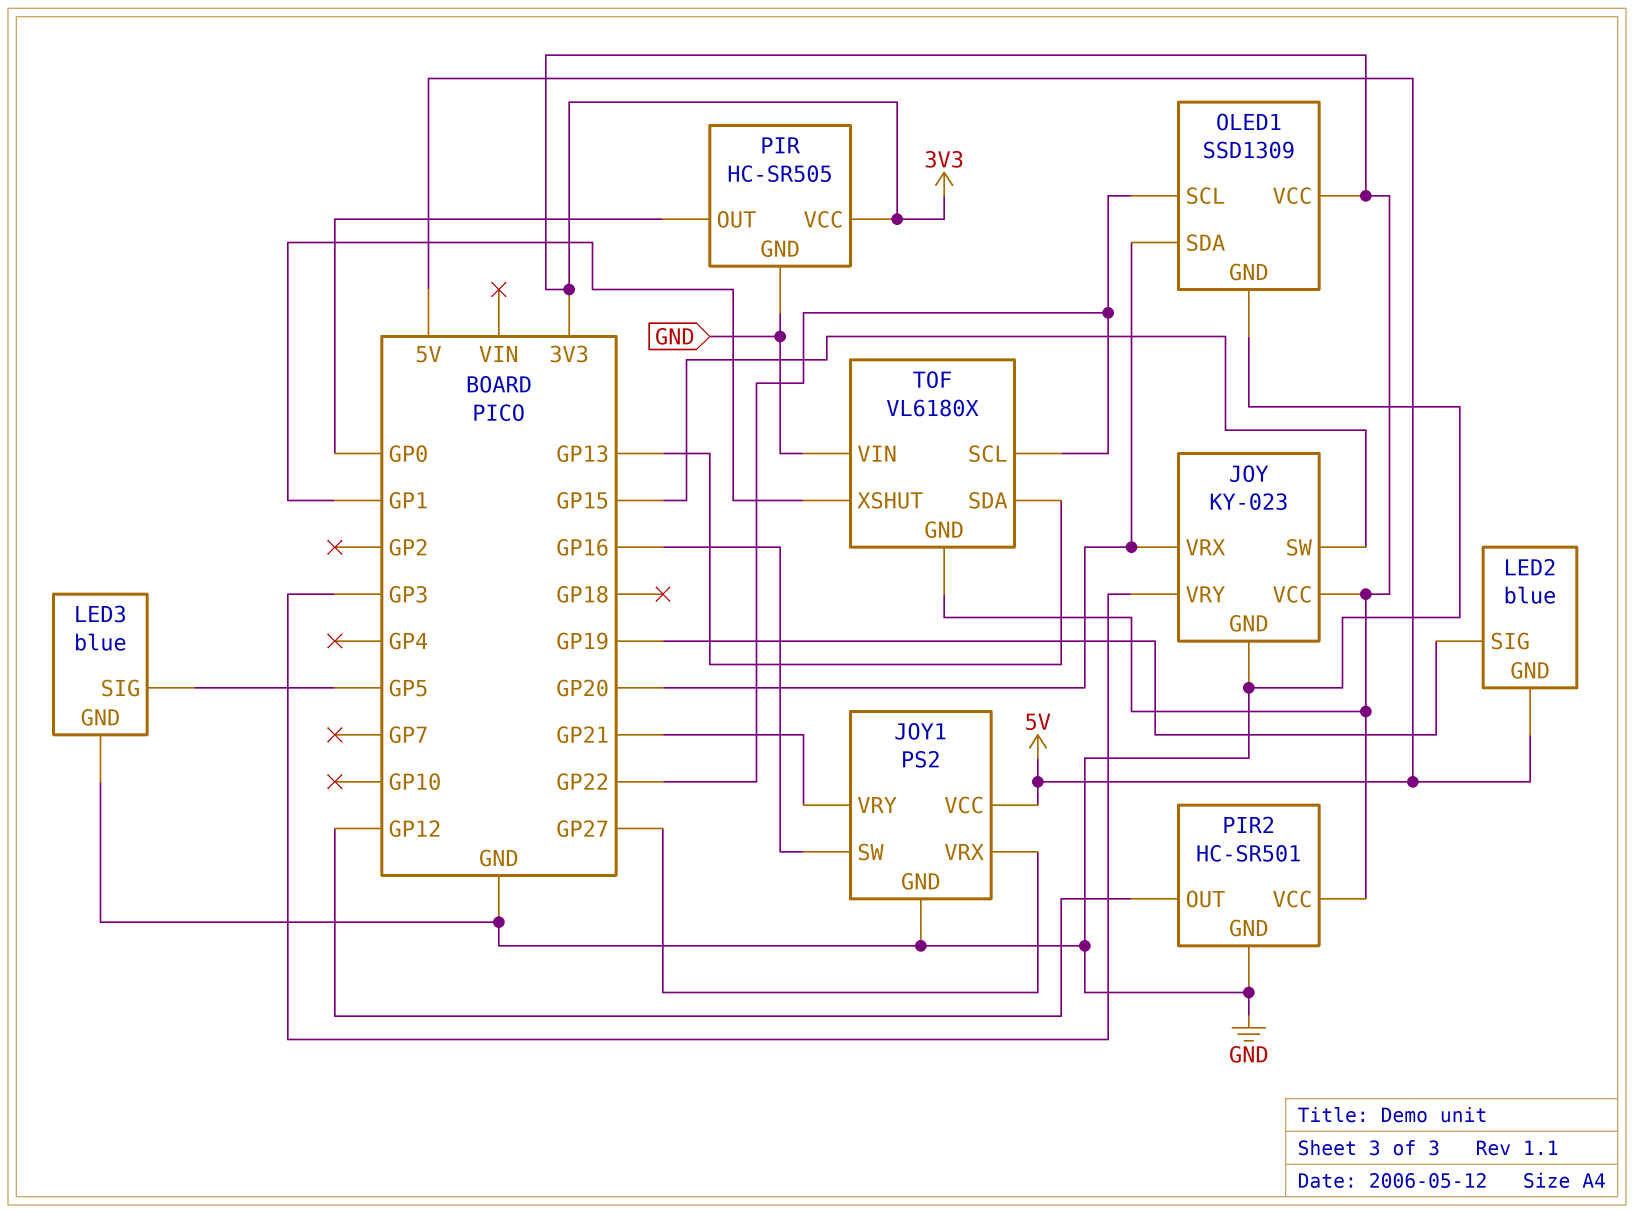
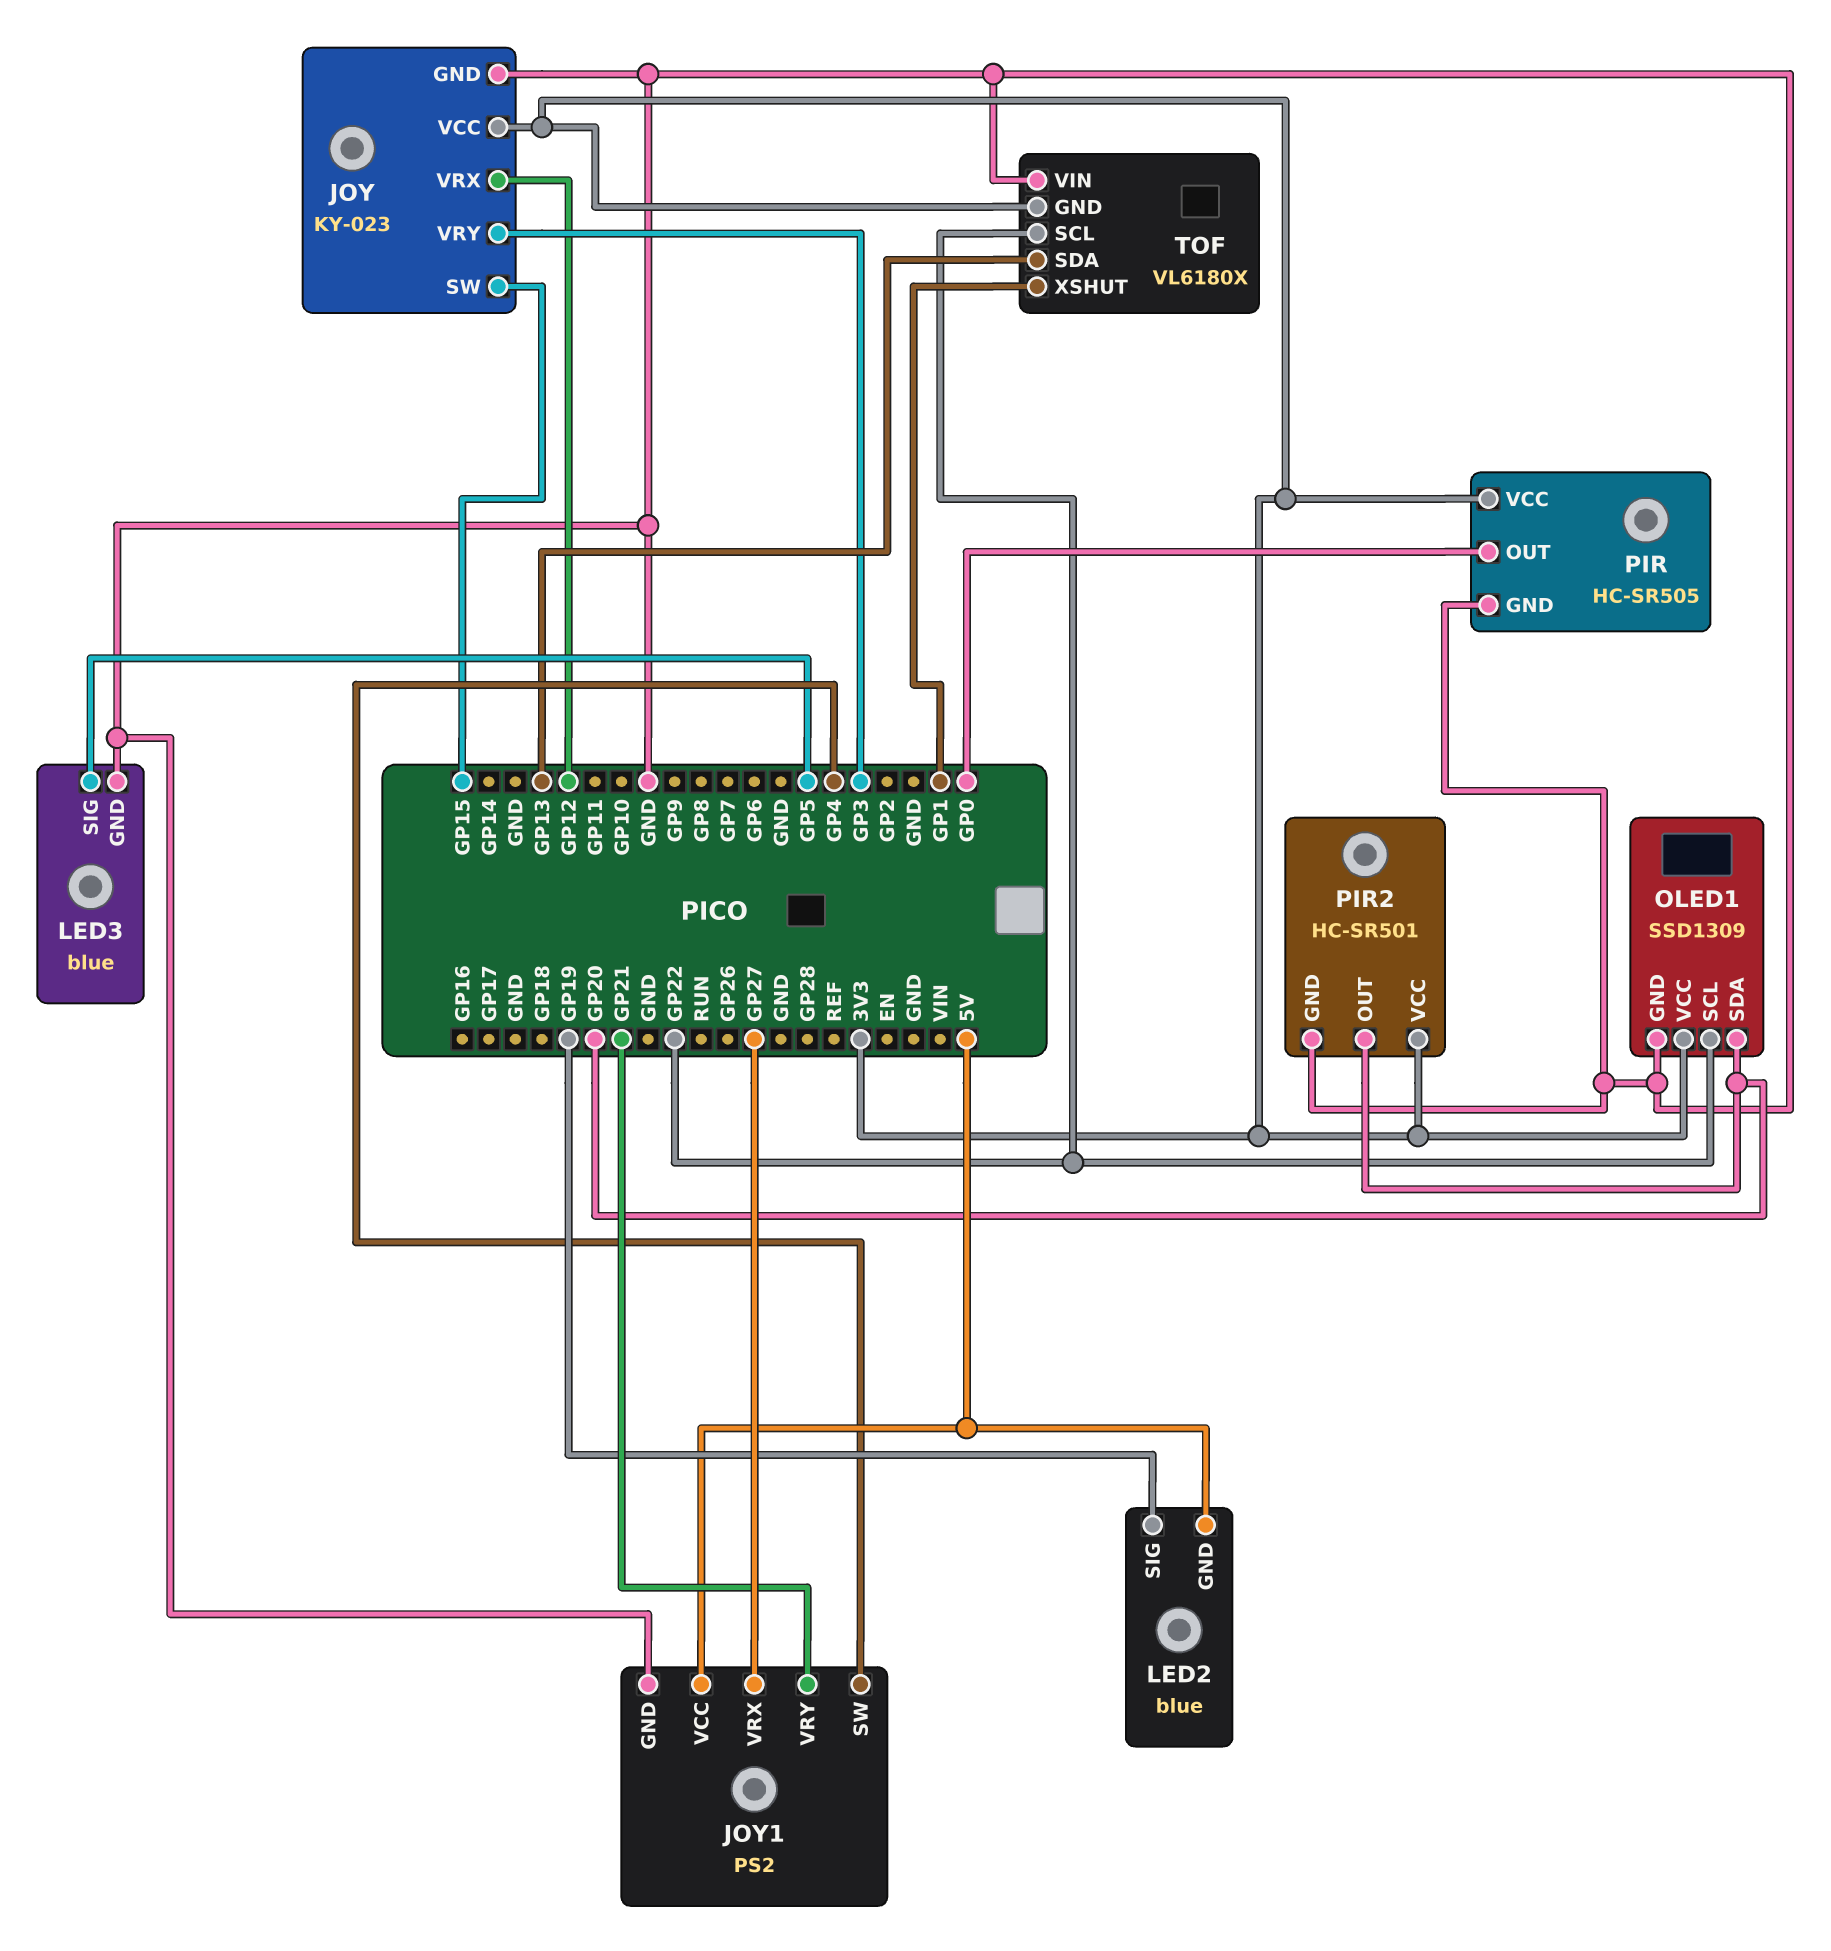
JOY pin VRX: GP20 -> GP12
JOY1 pin SW: GP16 -> GP4
PIR2 pin OUT: GP12 -> GP20

